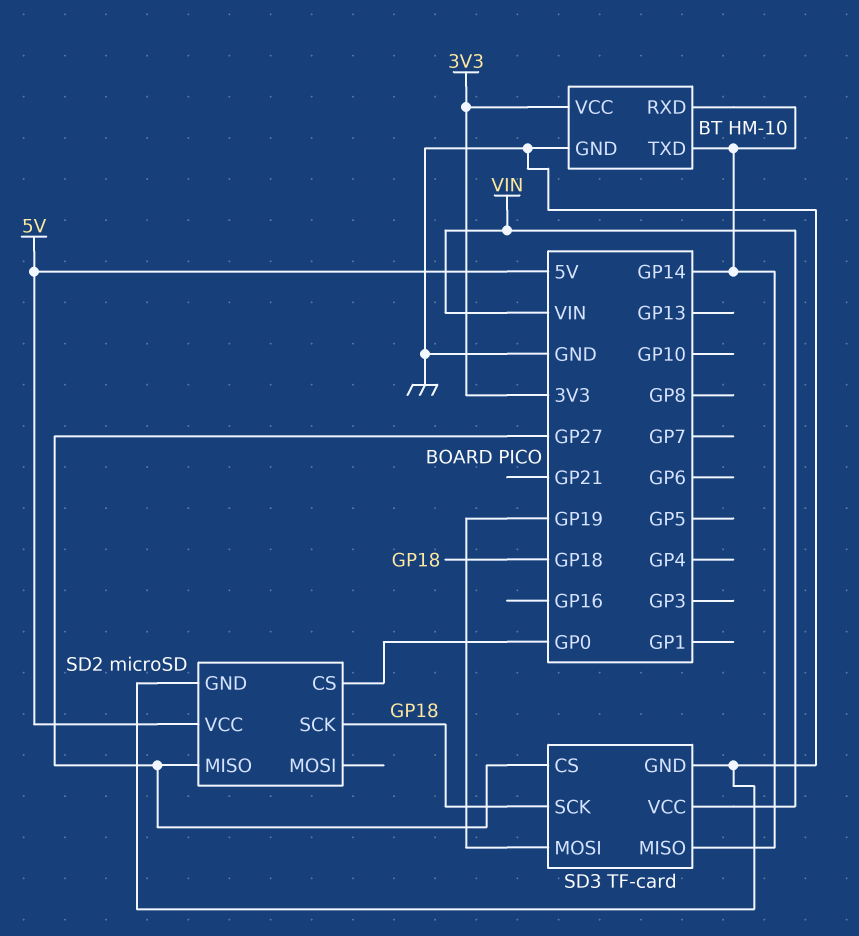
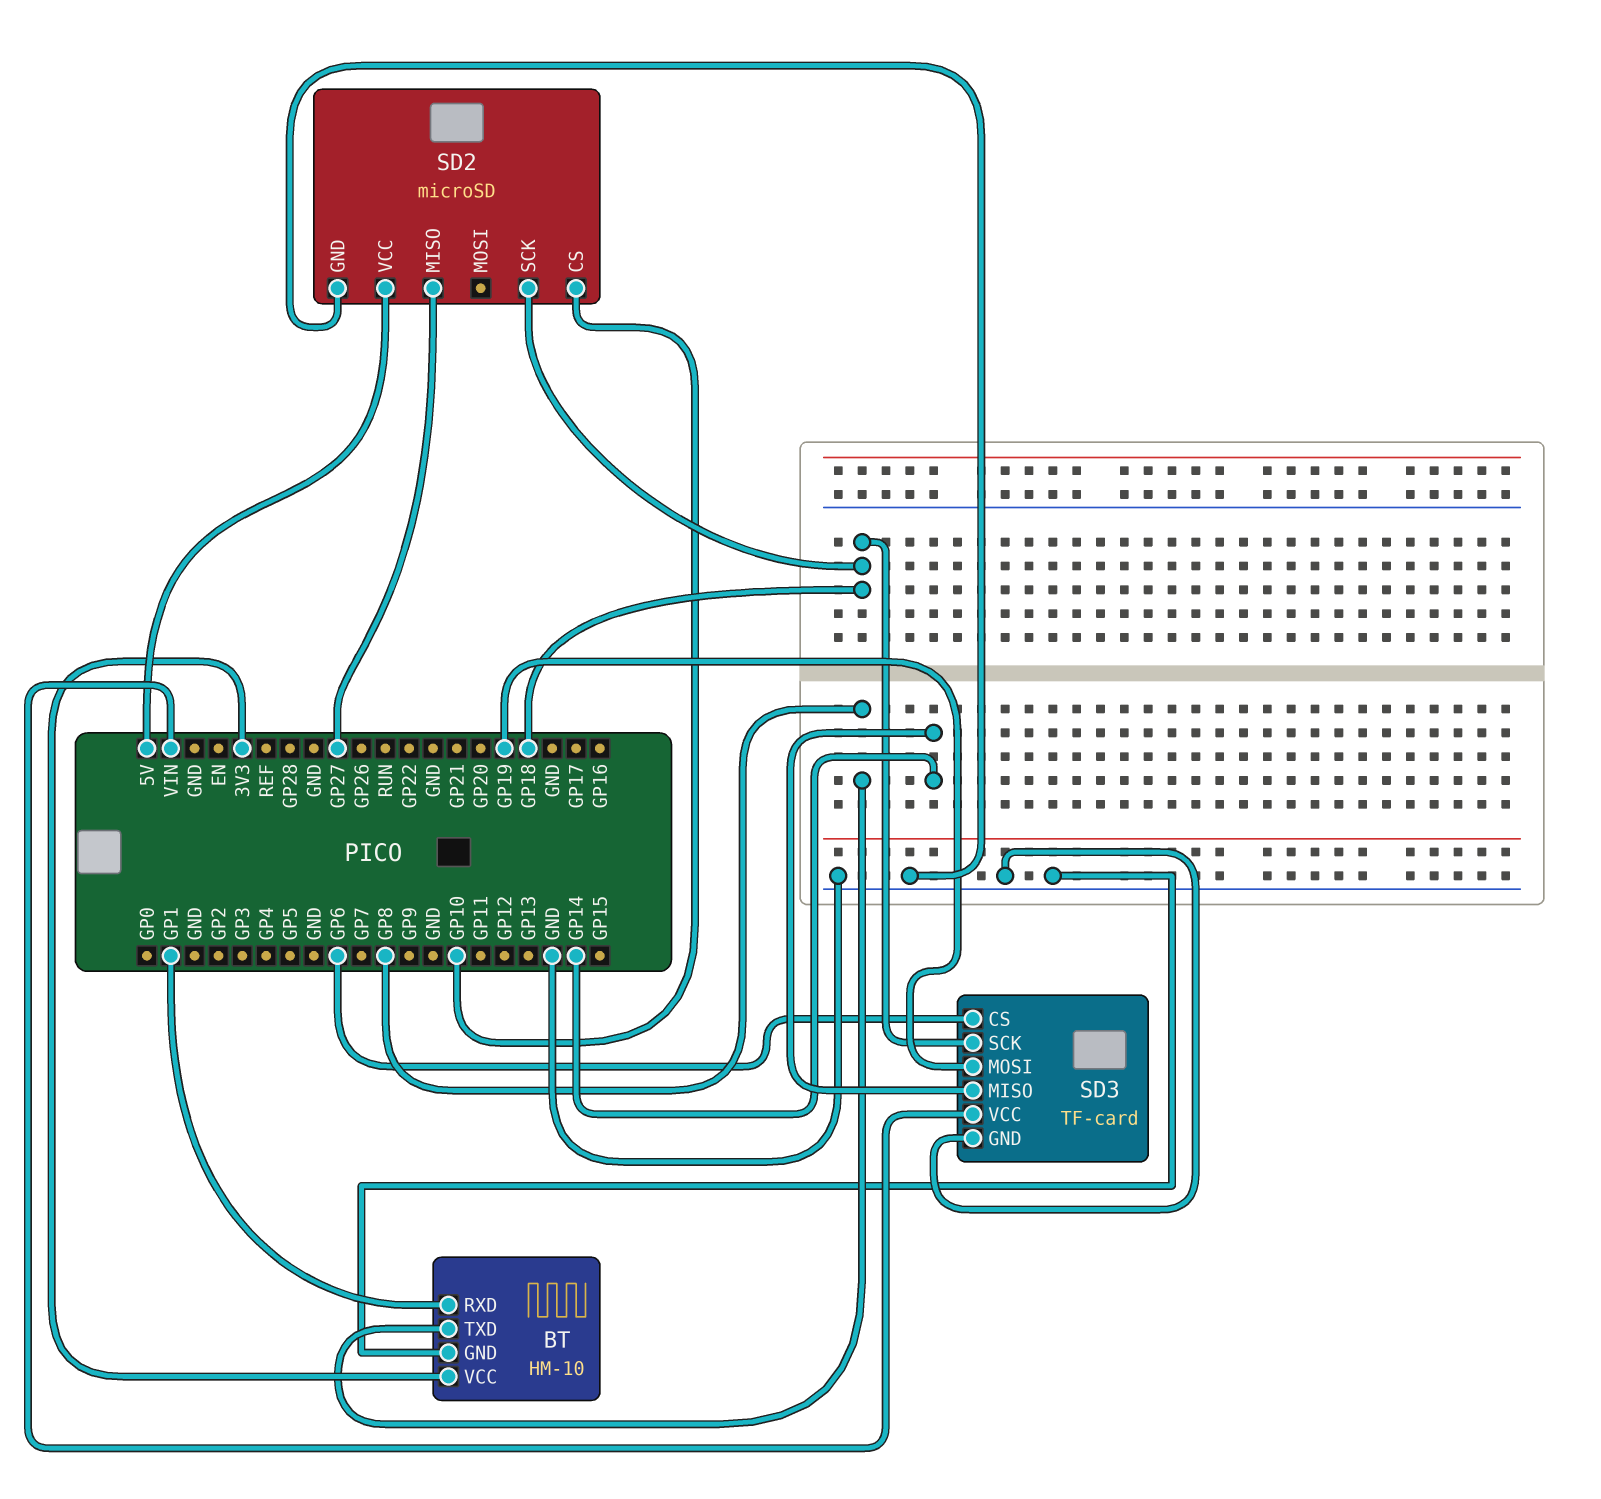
BT pin RXD: GP14 -> GP1
BT pin TXD: GP14 -> GP8
SD2 pin CS: GP0 -> GP10
SD3 pin CS: GP27 -> GP6

